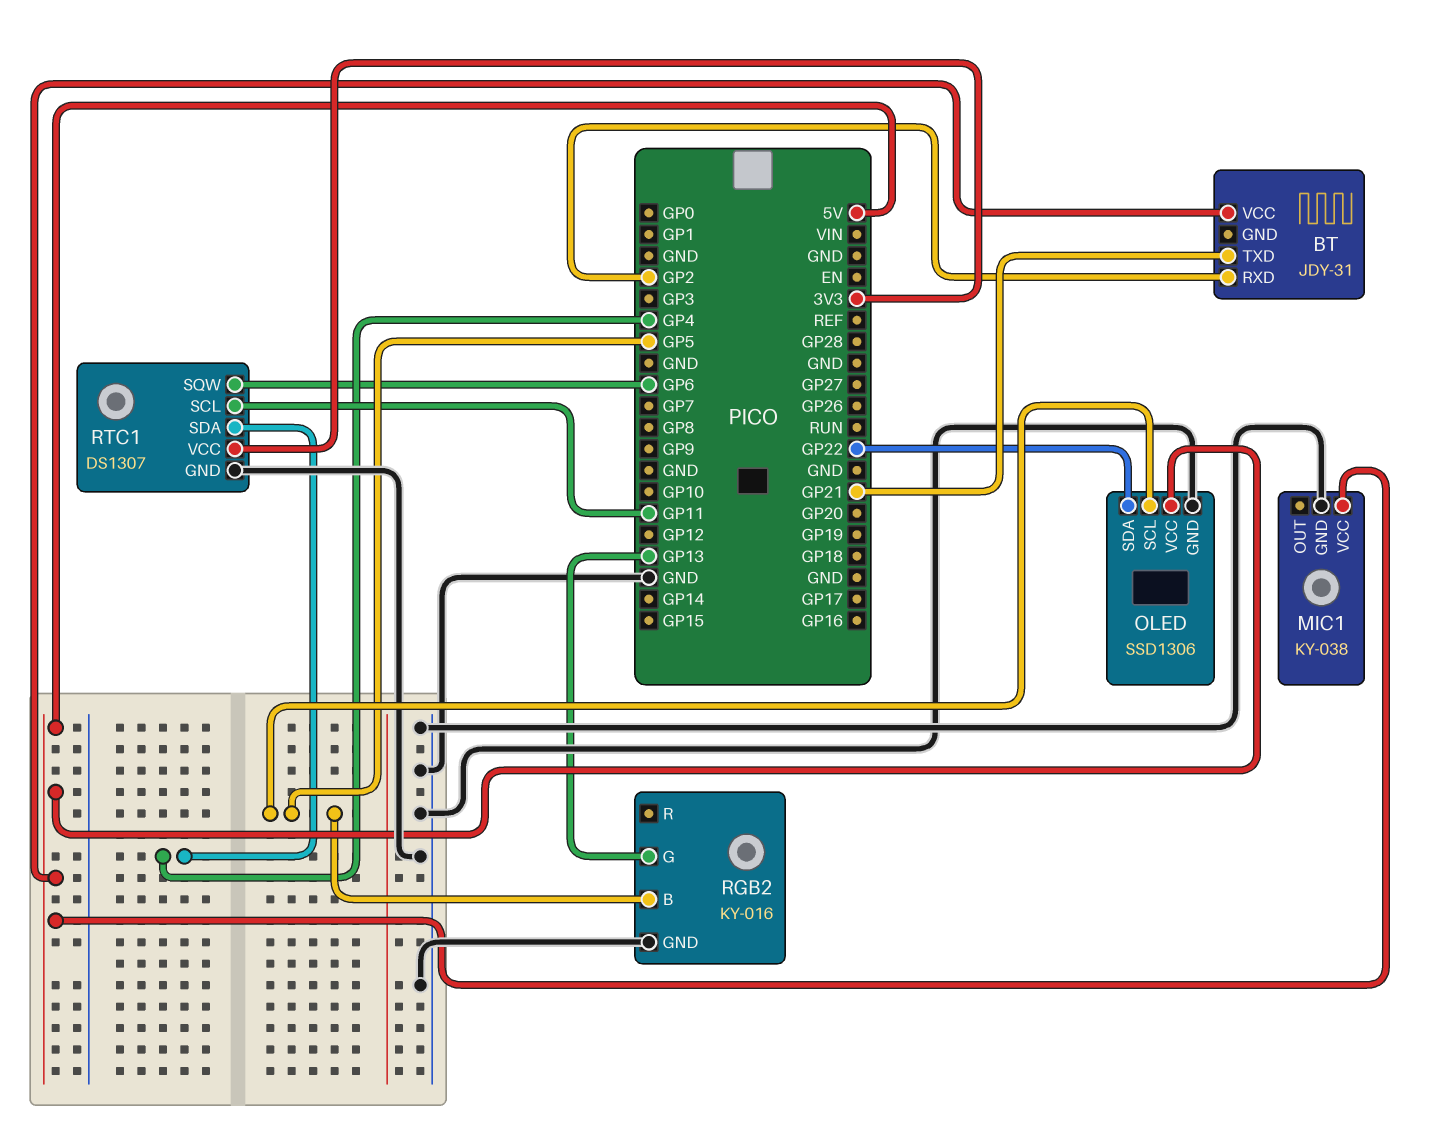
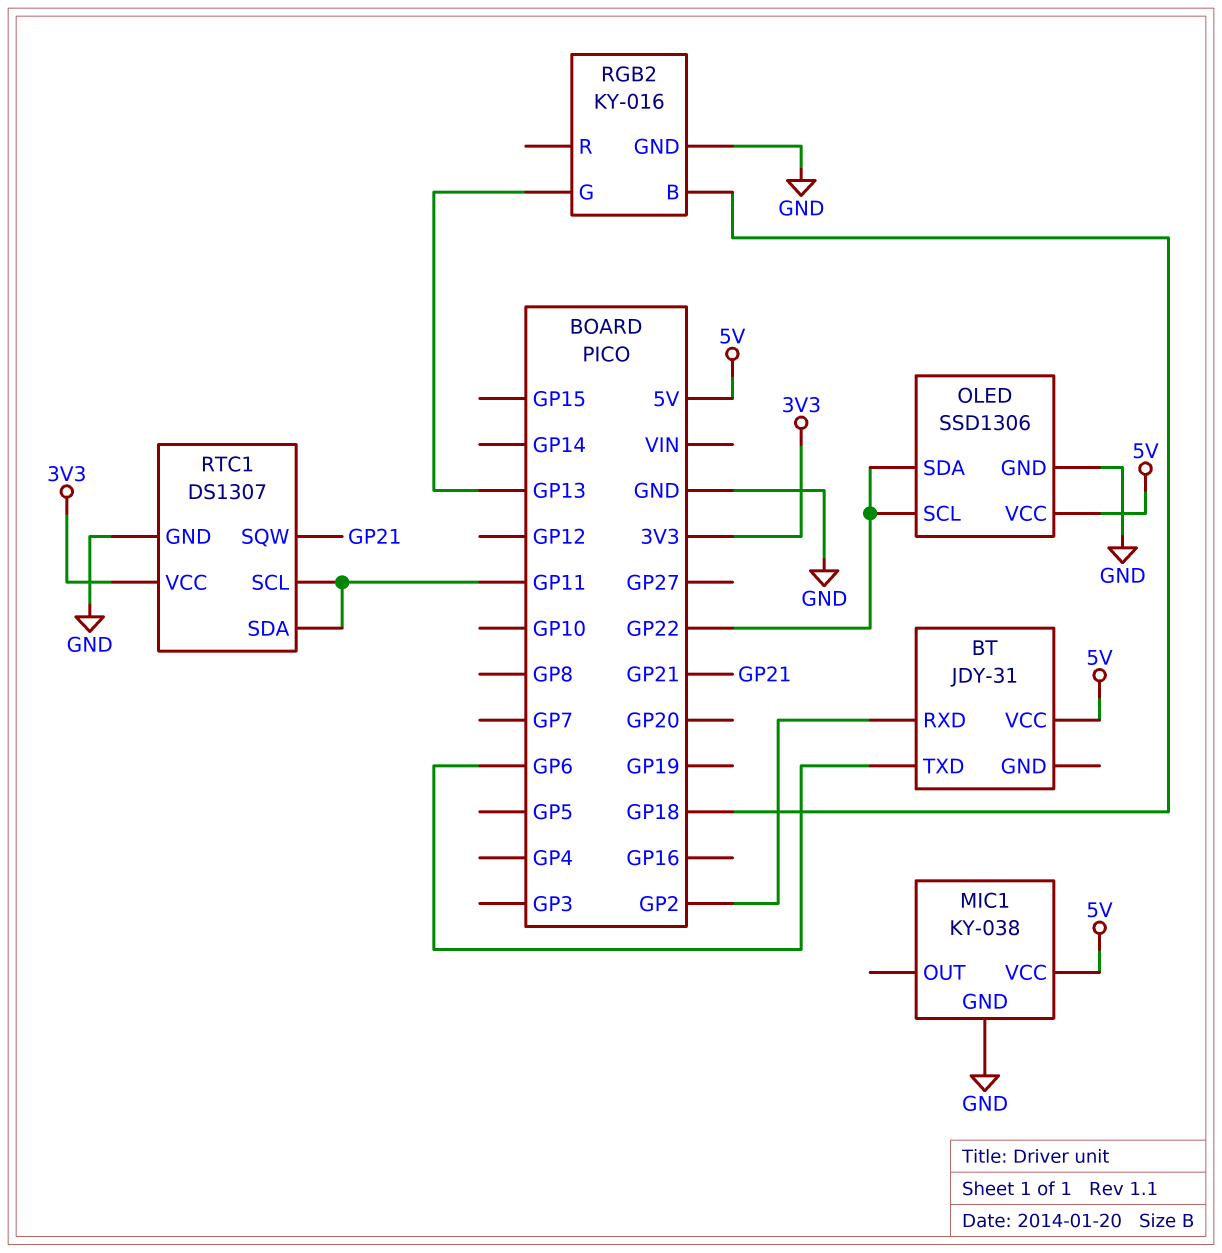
BT pin TXD: GP21 -> GP6
OLED pin SCL: GP5 -> GP22
RGB2 pin B: GP5 -> GP18
RTC1 pin SDA: GP4 -> GP11
RTC1 pin SQW: GP6 -> GP21

